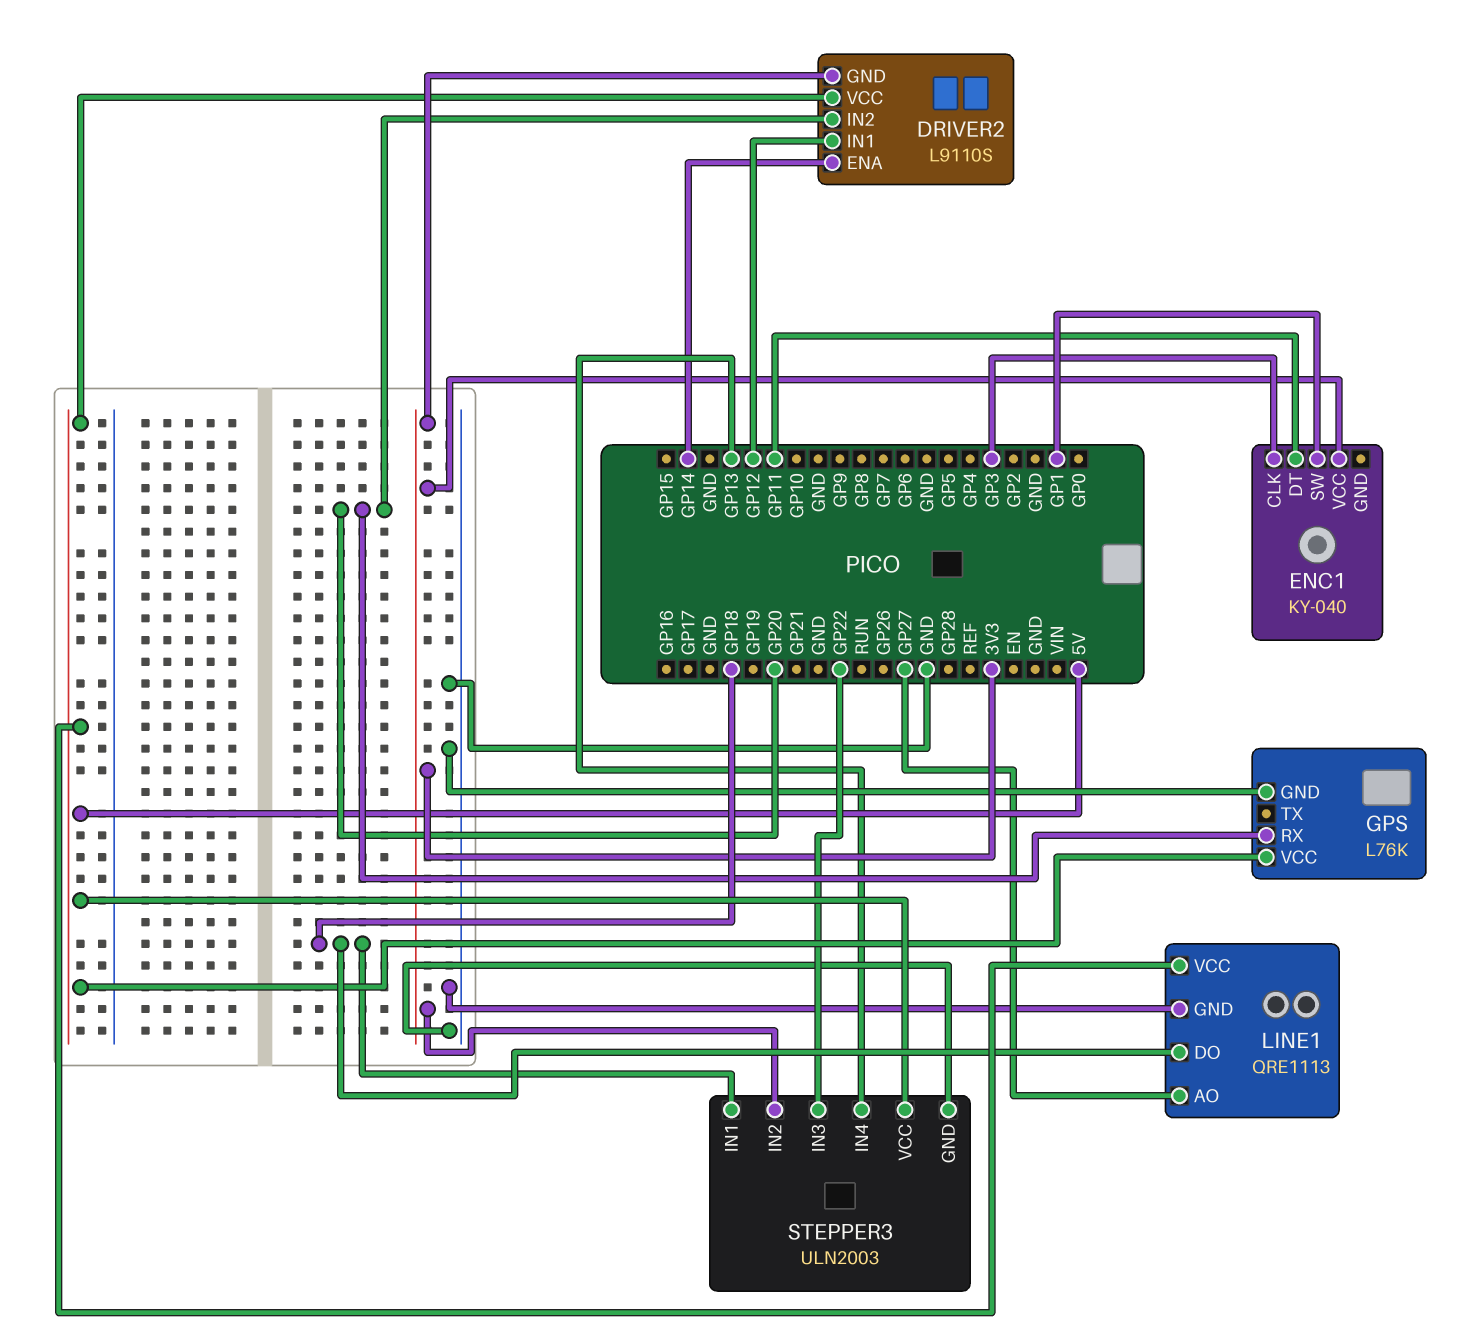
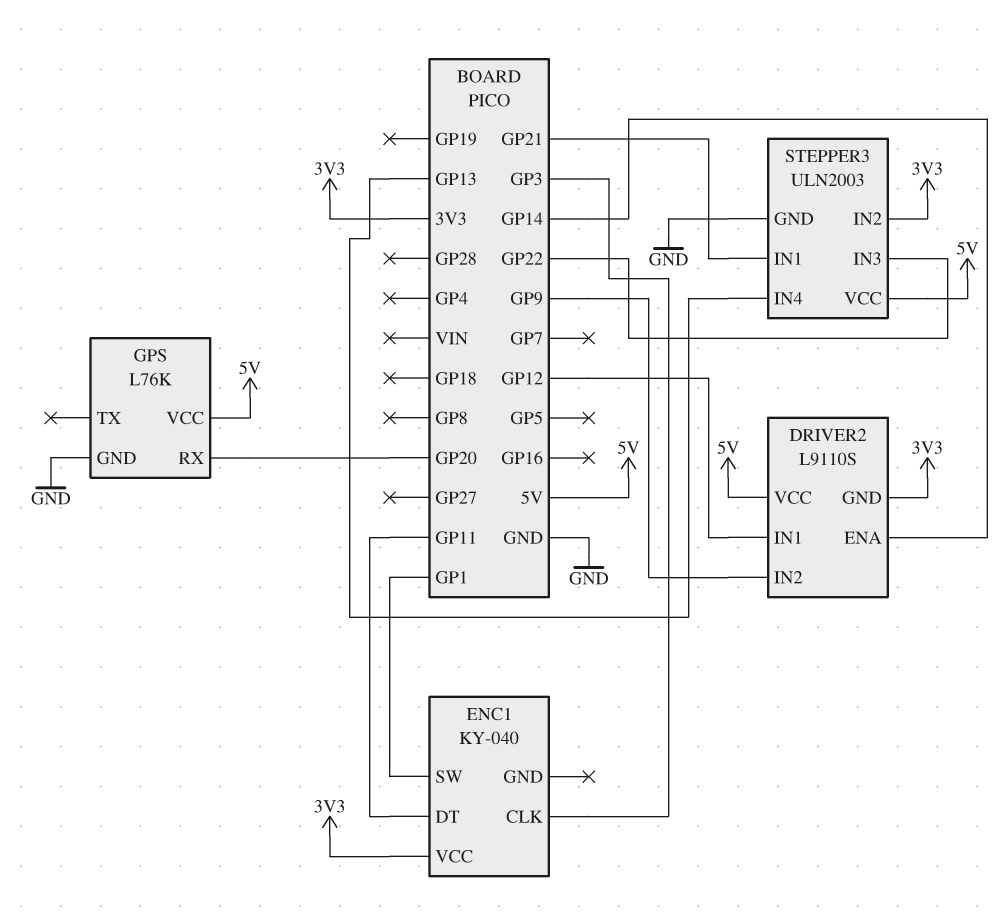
DRIVER2 pin IN2: GP20 -> GP9
LINE1: QRE1113 -> none
LINE1 pin AO: GP27 -> none
LINE1 pin DO: GP18 -> none
LINE1 pin GND: GND -> none
LINE1 pin VCC: 5V -> none
STEPPER3 pin IN1: GP18 -> GP21

